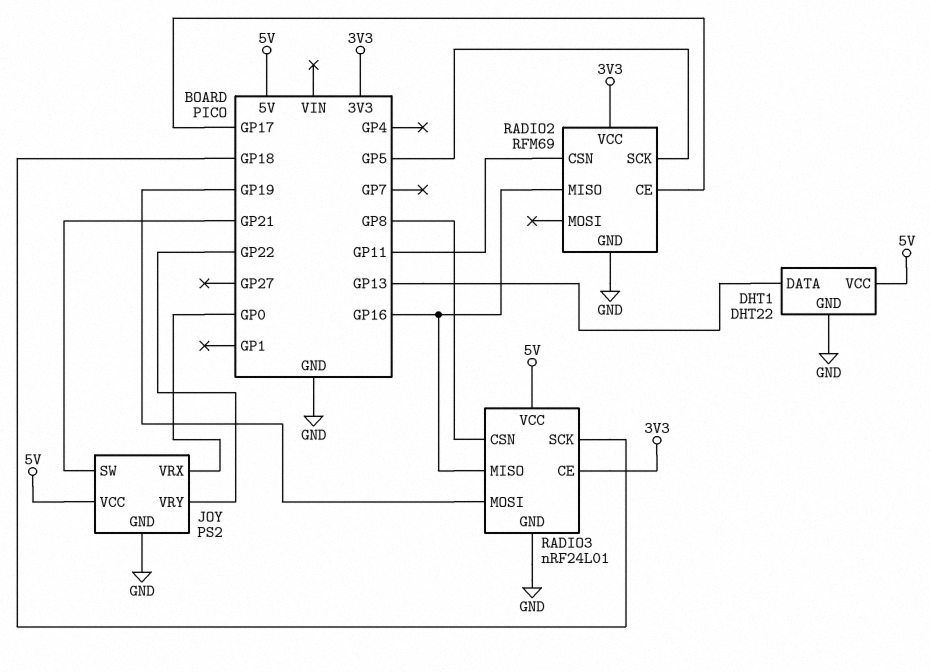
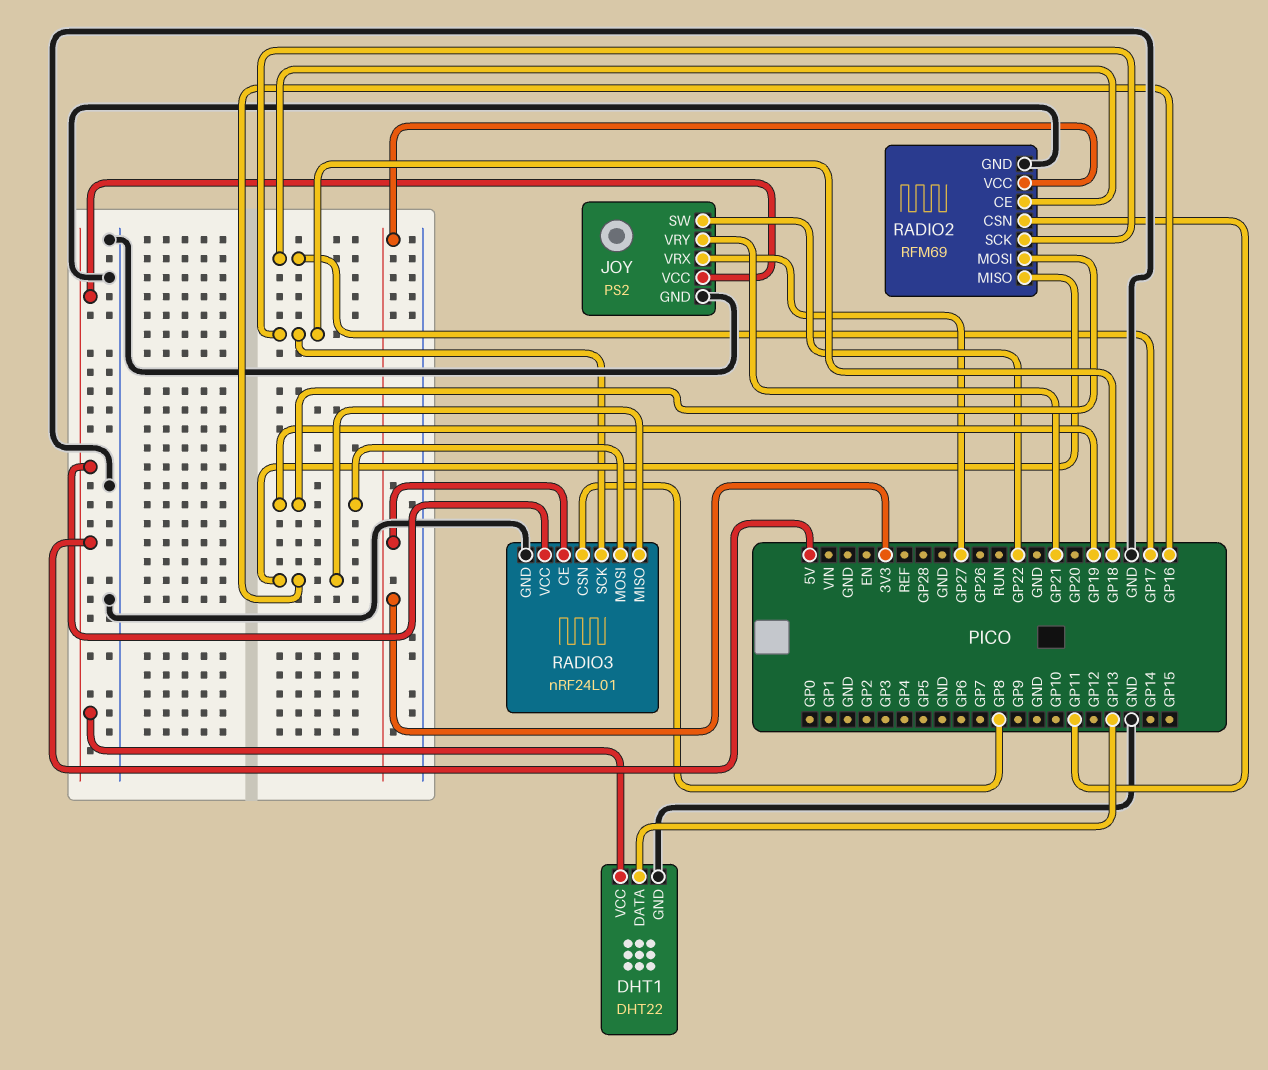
JOY pin SW: GP21 -> GP22
JOY pin VRX: GP0 -> GP27
JOY pin VRY: GP22 -> GP21
RADIO2 pin MOSI: none -> GP19
RADIO2 pin SCK: GP5 -> GP18

